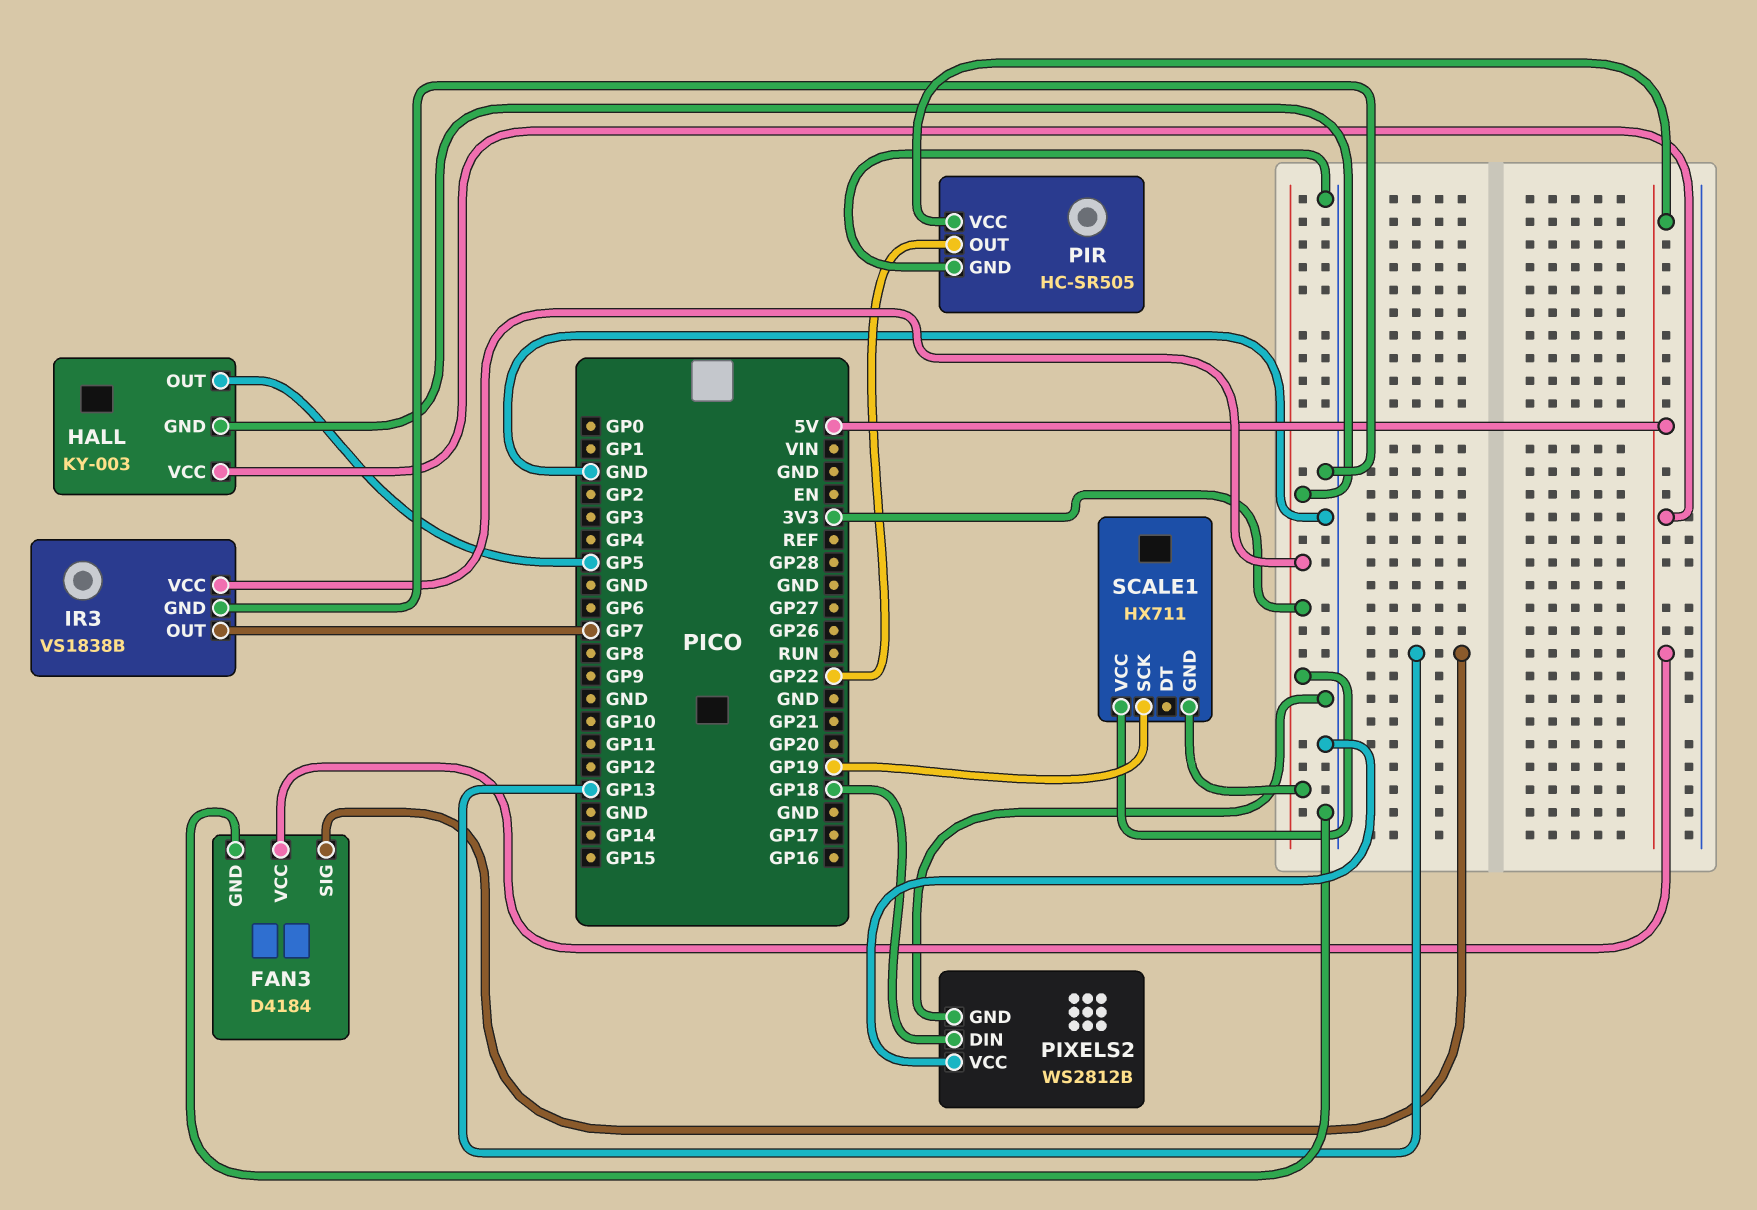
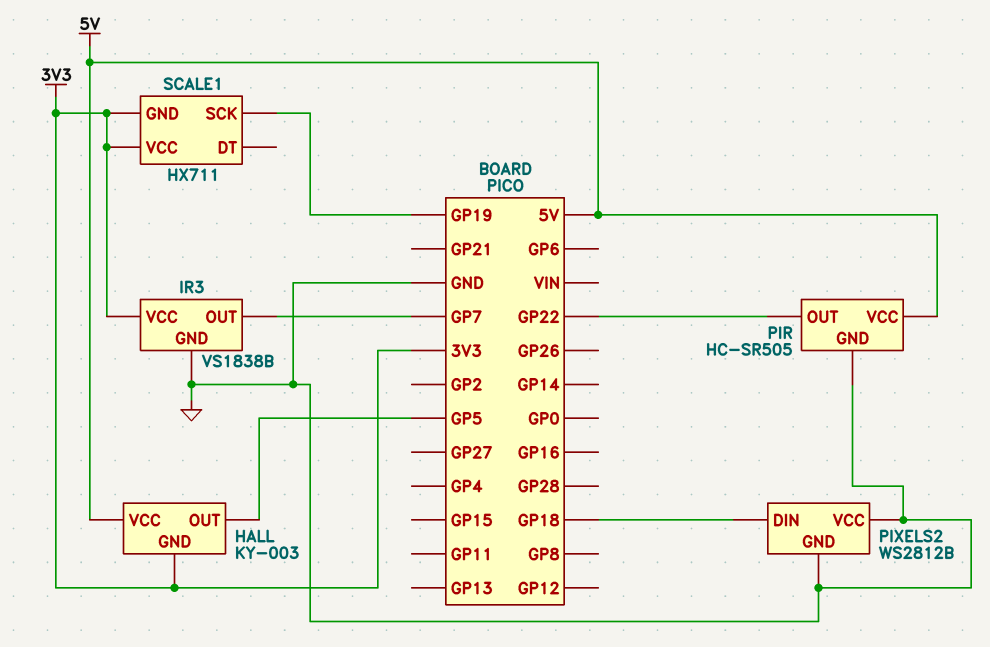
FAN3: D4184 -> none
FAN3 pin GND: GND -> none
FAN3 pin SIG: GP13 -> none
FAN3 pin VCC: 5V -> none

